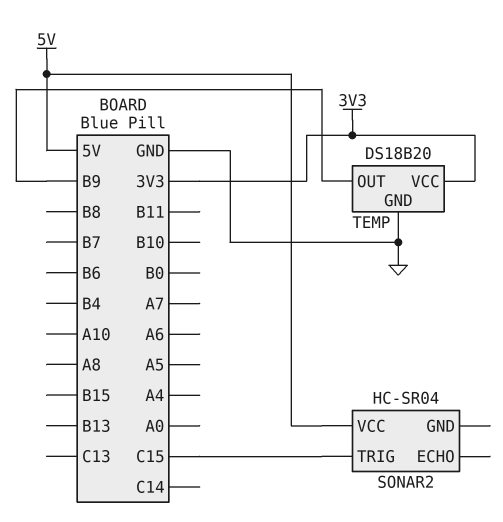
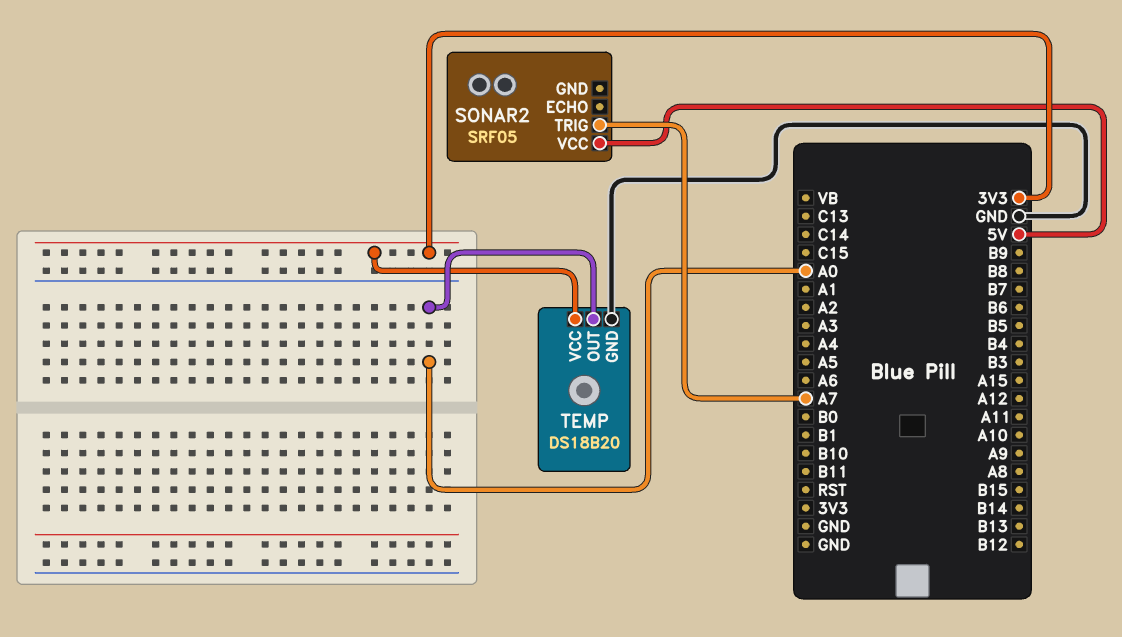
SONAR2: HC-SR04 -> SRF05
SONAR2 pin TRIG: C15 -> A7
TEMP pin OUT: B9 -> A0

